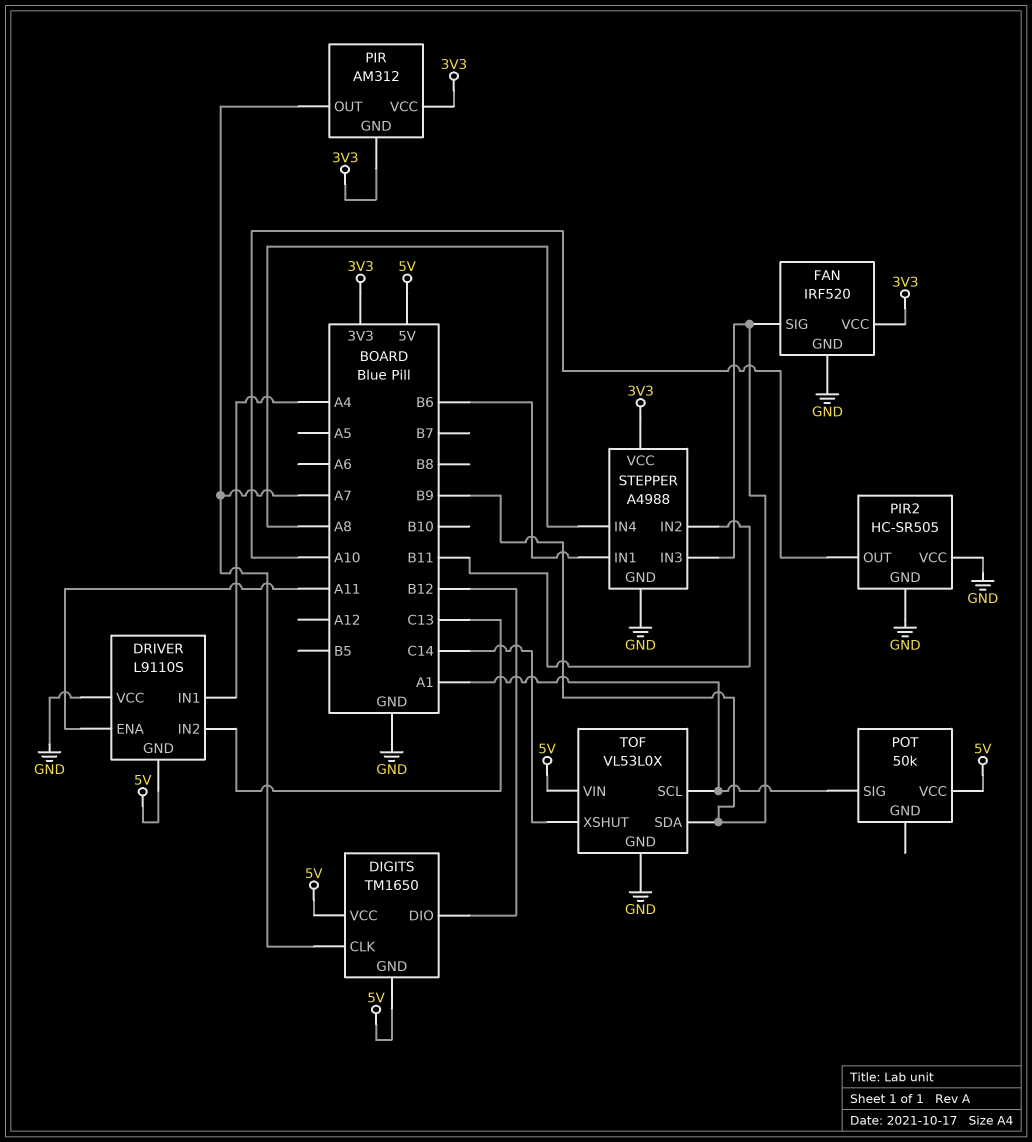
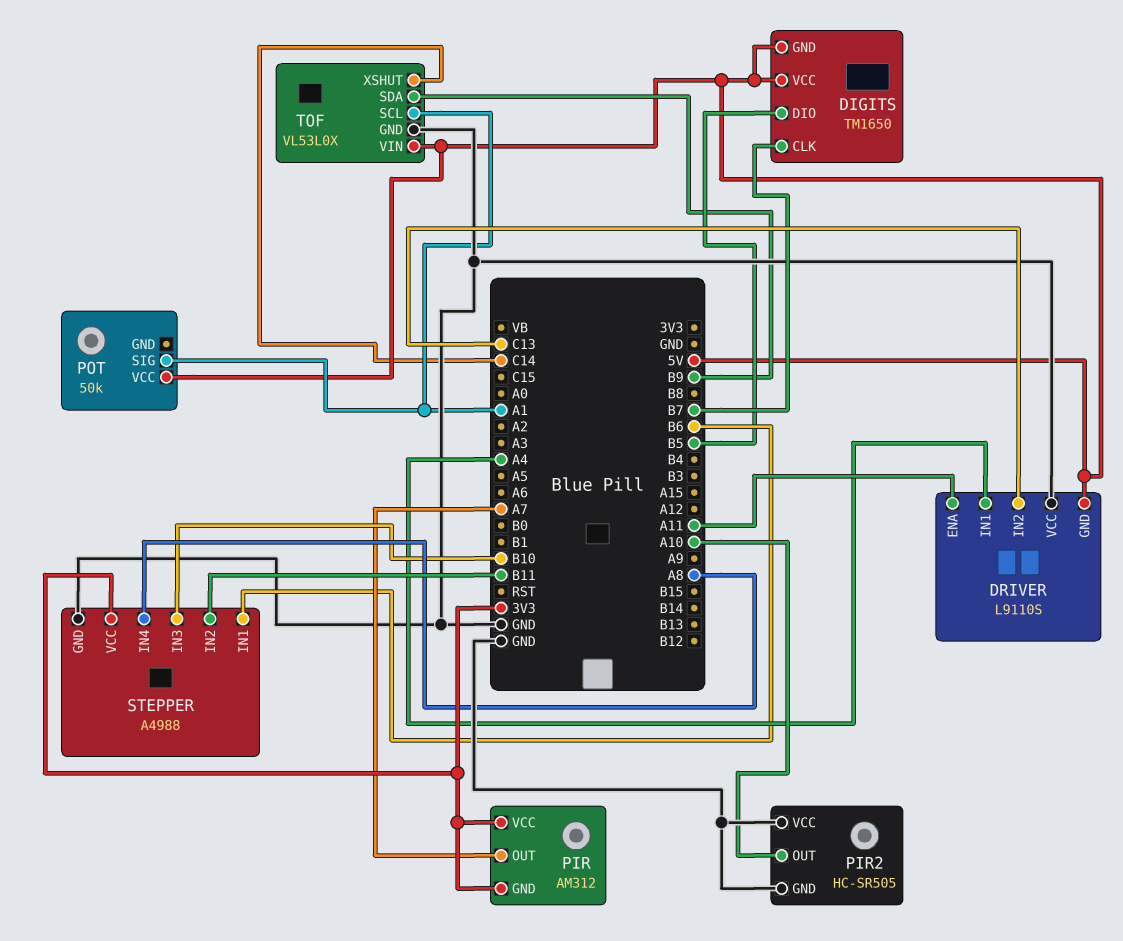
DIGITS pin CLK: A7 -> B7
DIGITS pin DIO: B12 -> B5
FAN: IRF520 -> none
FAN pin GND: GND -> none
FAN pin SIG: B9 -> none
FAN pin VCC: 3V3 -> none
STEPPER pin IN3: B9 -> B10

